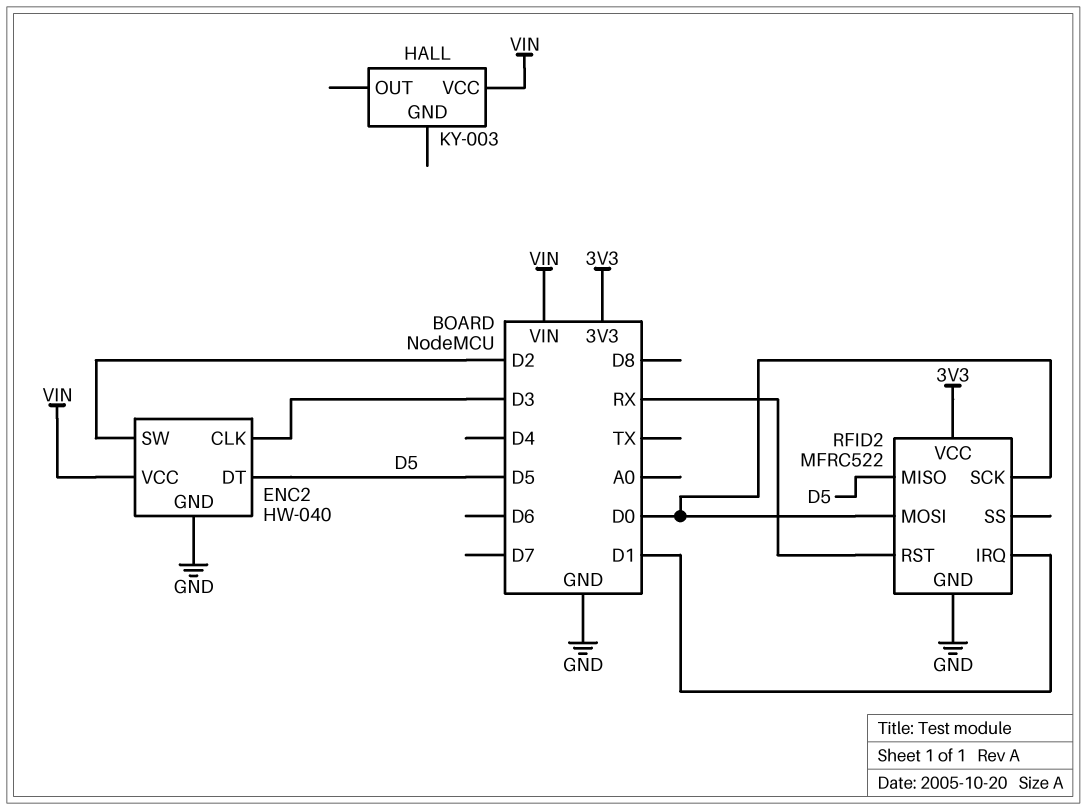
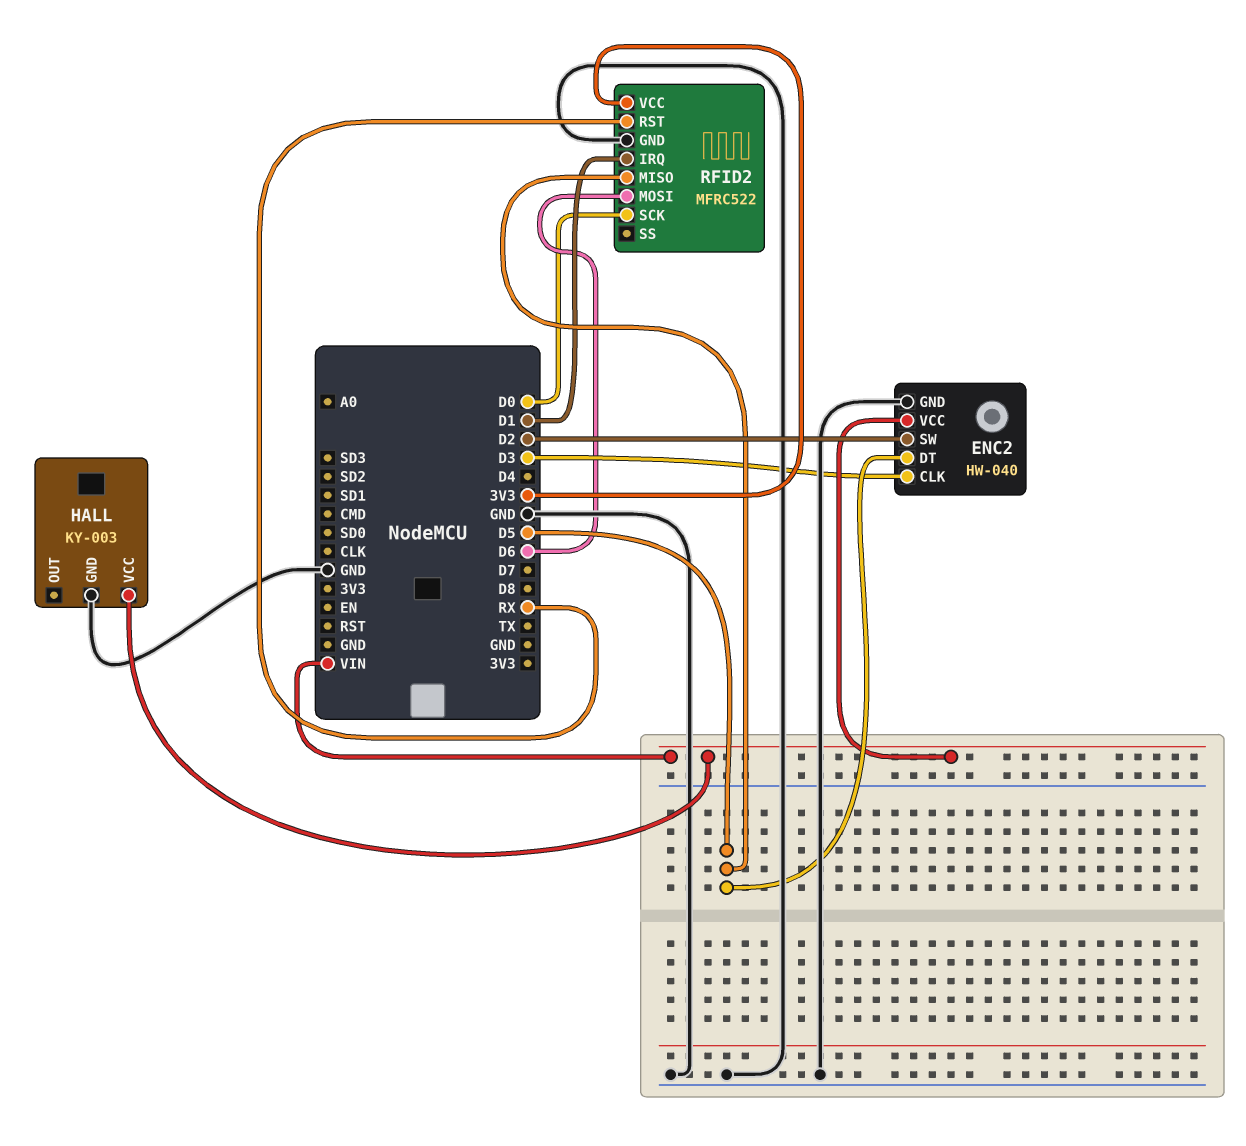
HALL pin GND: none -> GND
RFID2 pin MOSI: D0 -> D6

